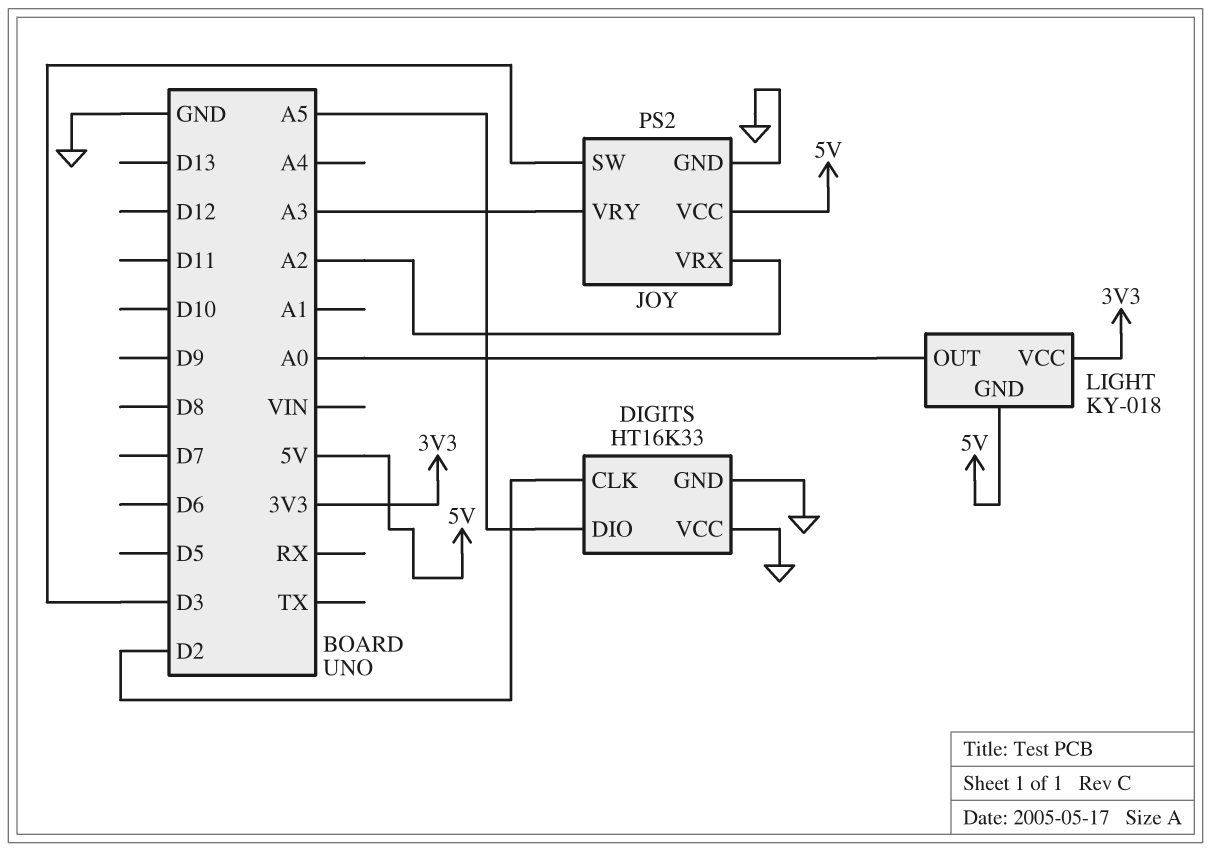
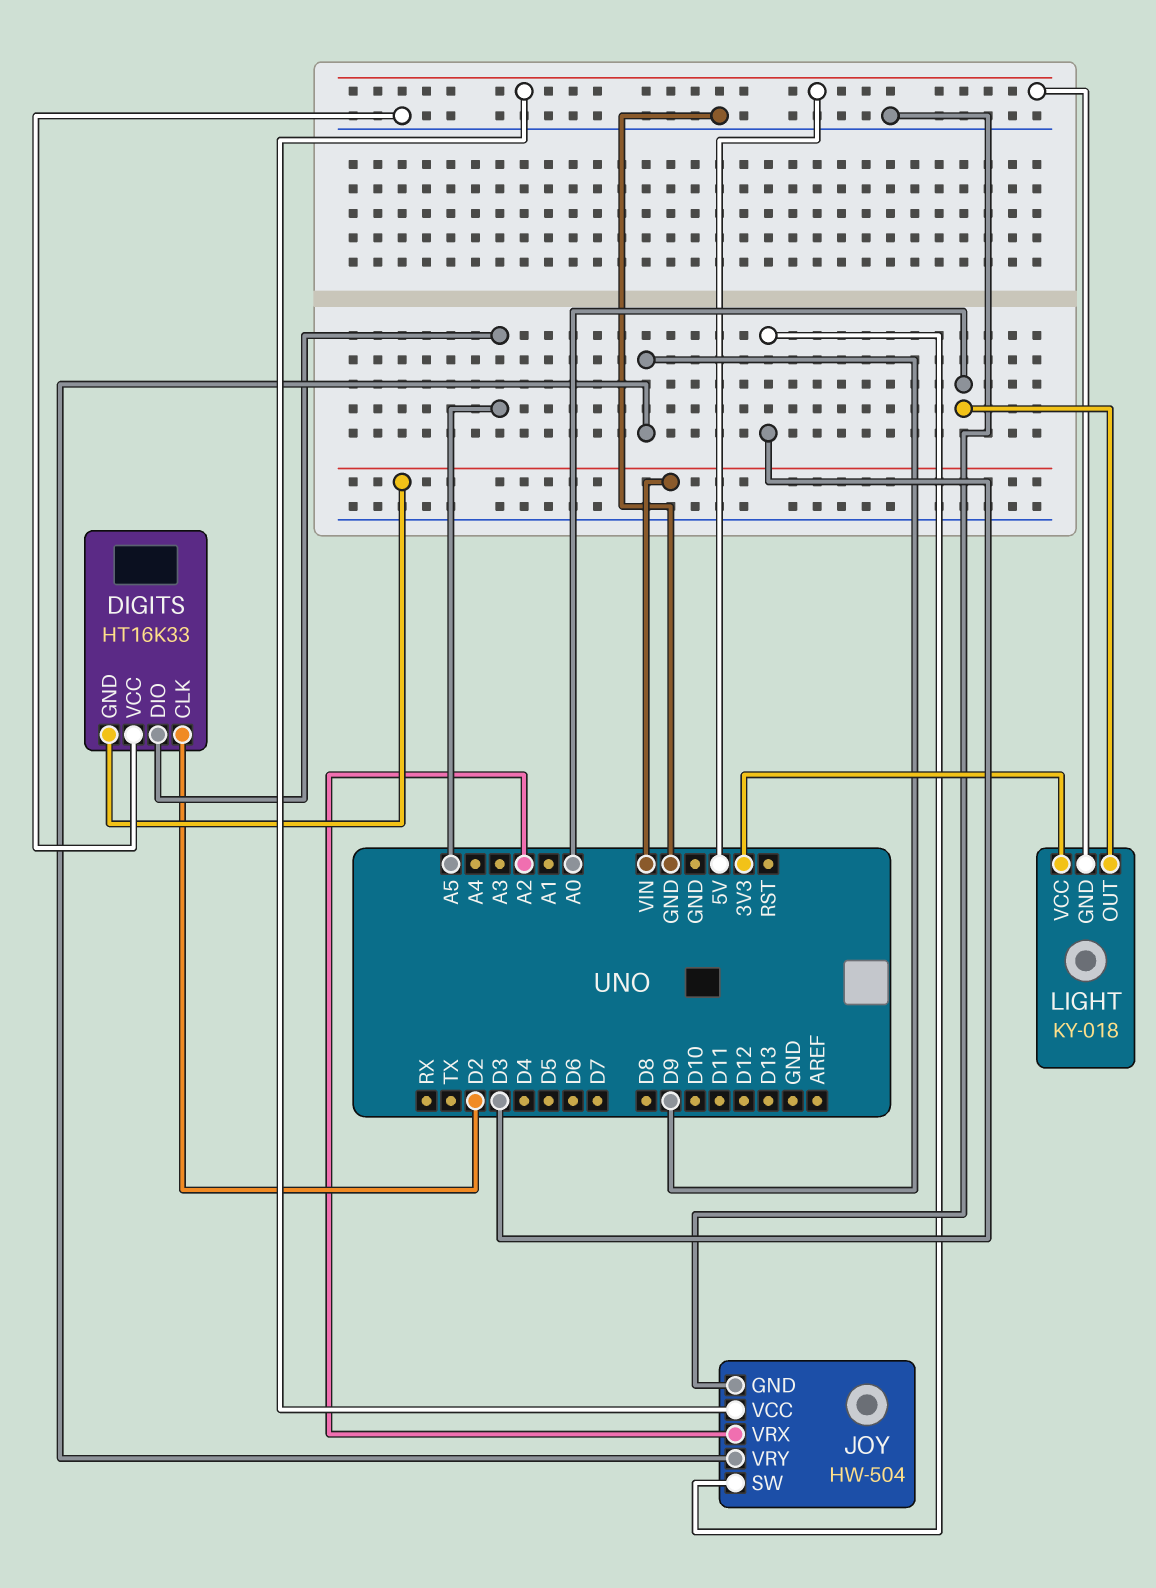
DIGITS pin GND: GND -> VIN
JOY: PS2 -> HW-504
JOY pin VRY: A3 -> D9

